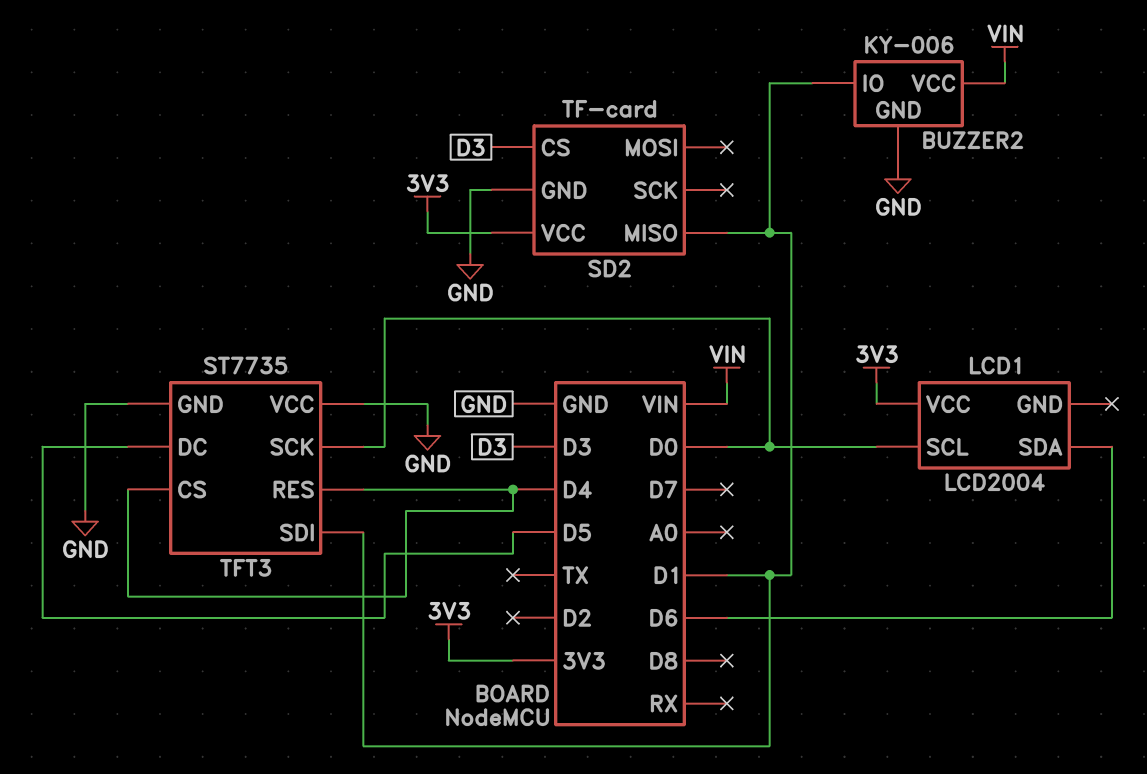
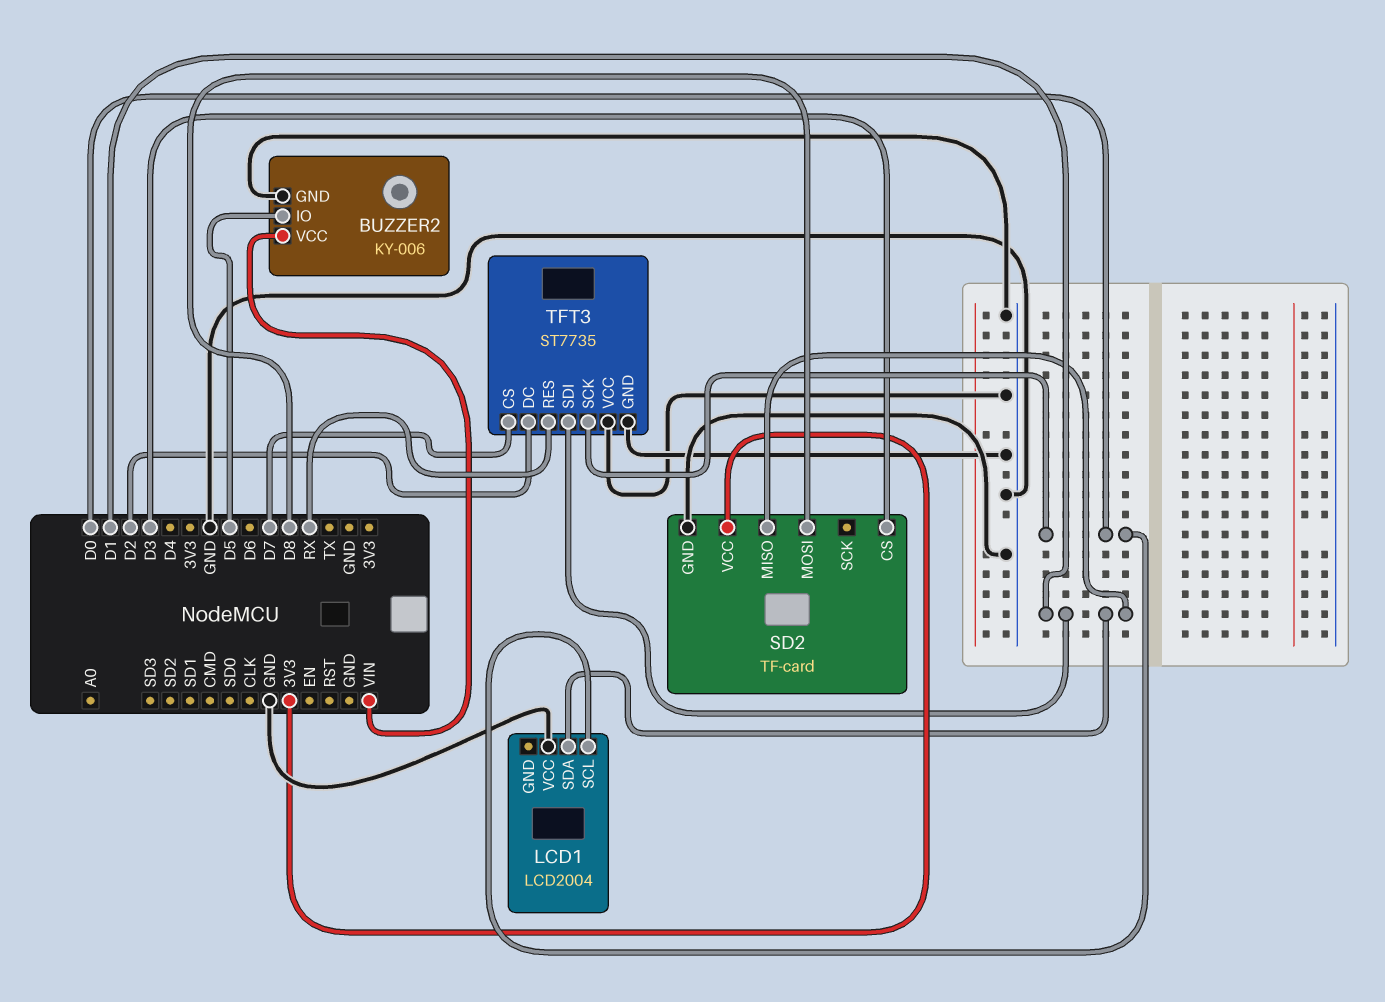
BUZZER2 pin IO: D1 -> D5
LCD1 pin SDA: D6 -> D1
LCD1 pin VCC: 3V3 -> GND
SD2 pin MOSI: none -> D8
TFT3 pin CS: D4 -> D7
TFT3 pin DC: D5 -> D2
TFT3 pin RES: D4 -> RX

